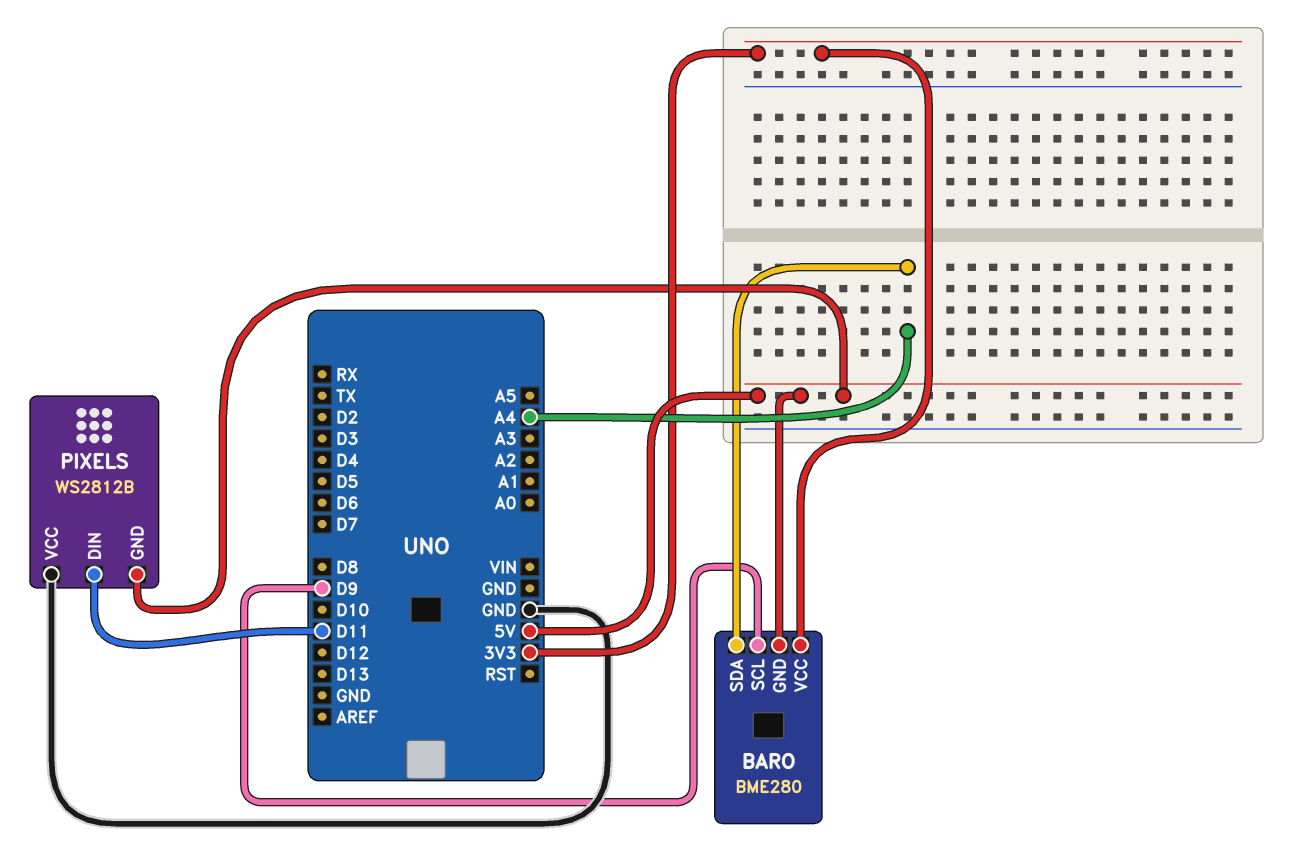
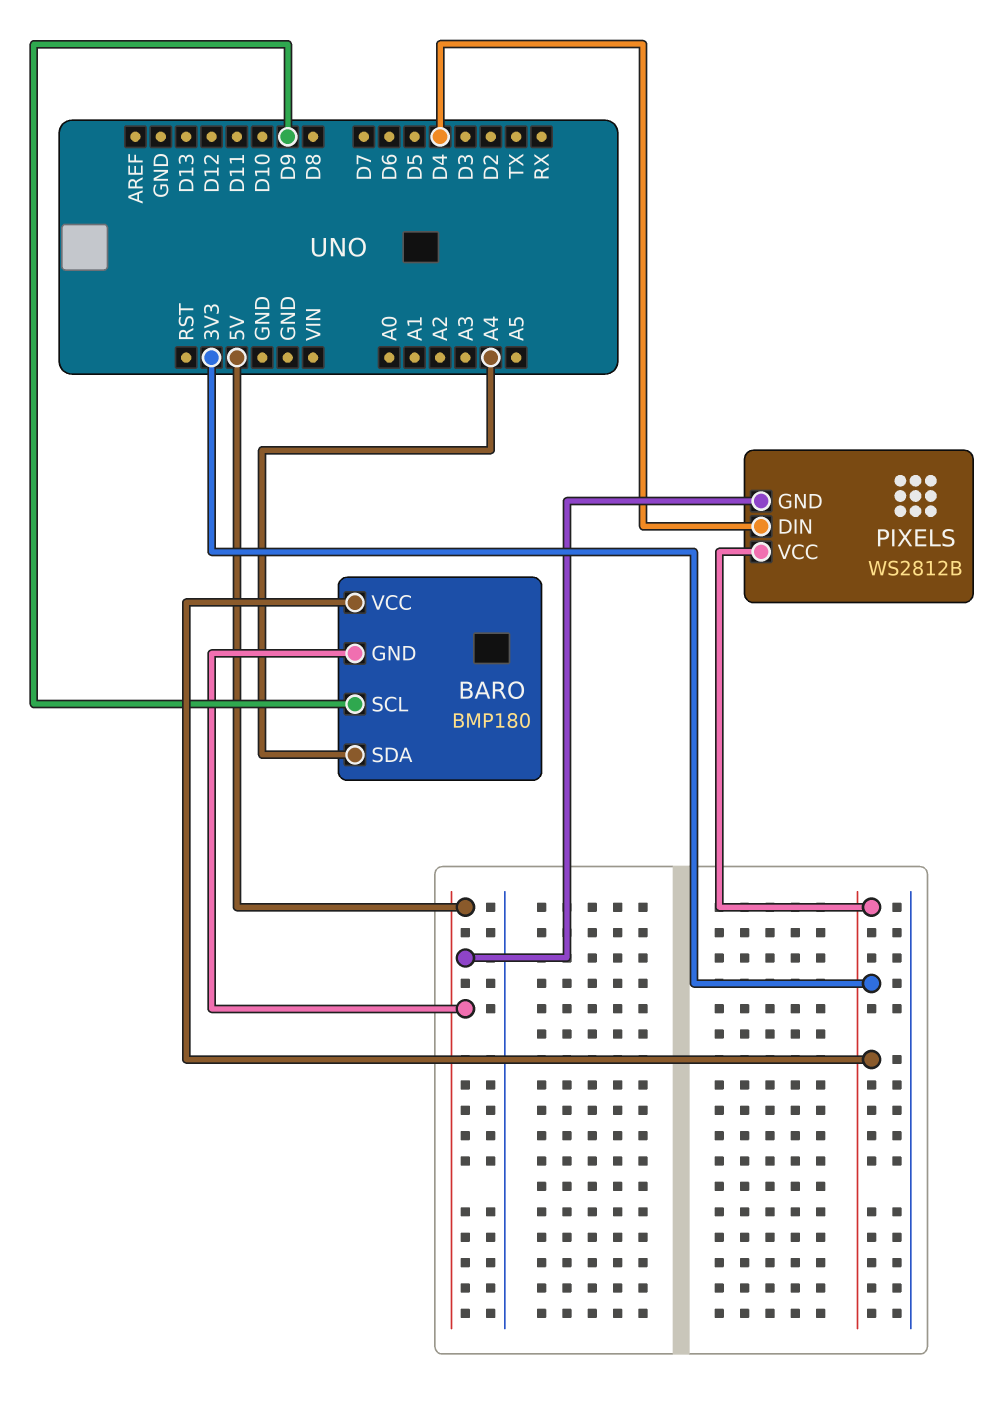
BARO: BME280 -> BMP180
PIXELS pin DIN: D11 -> D4
PIXELS pin VCC: GND -> 3V3

